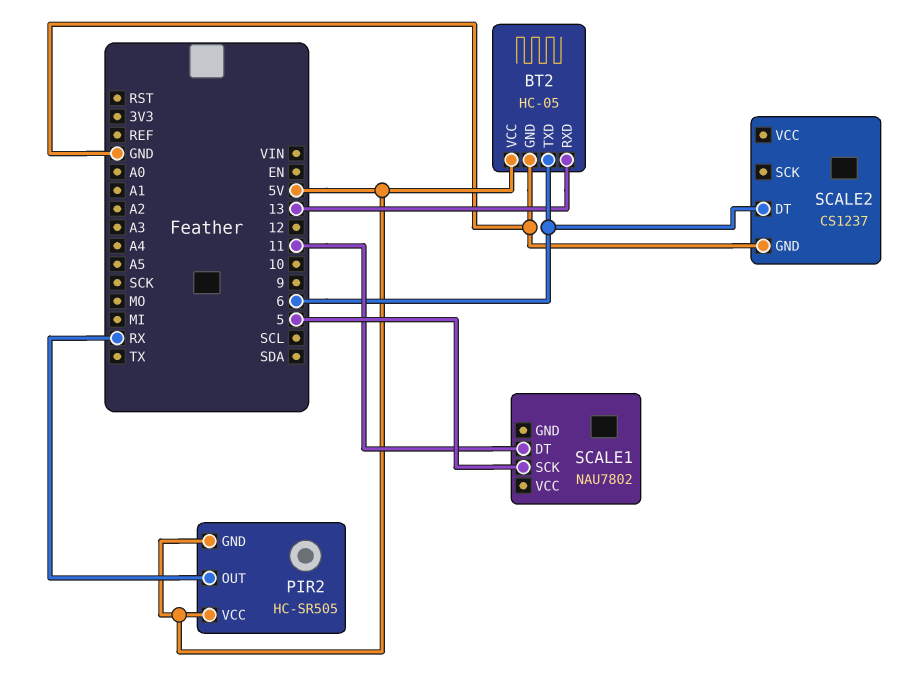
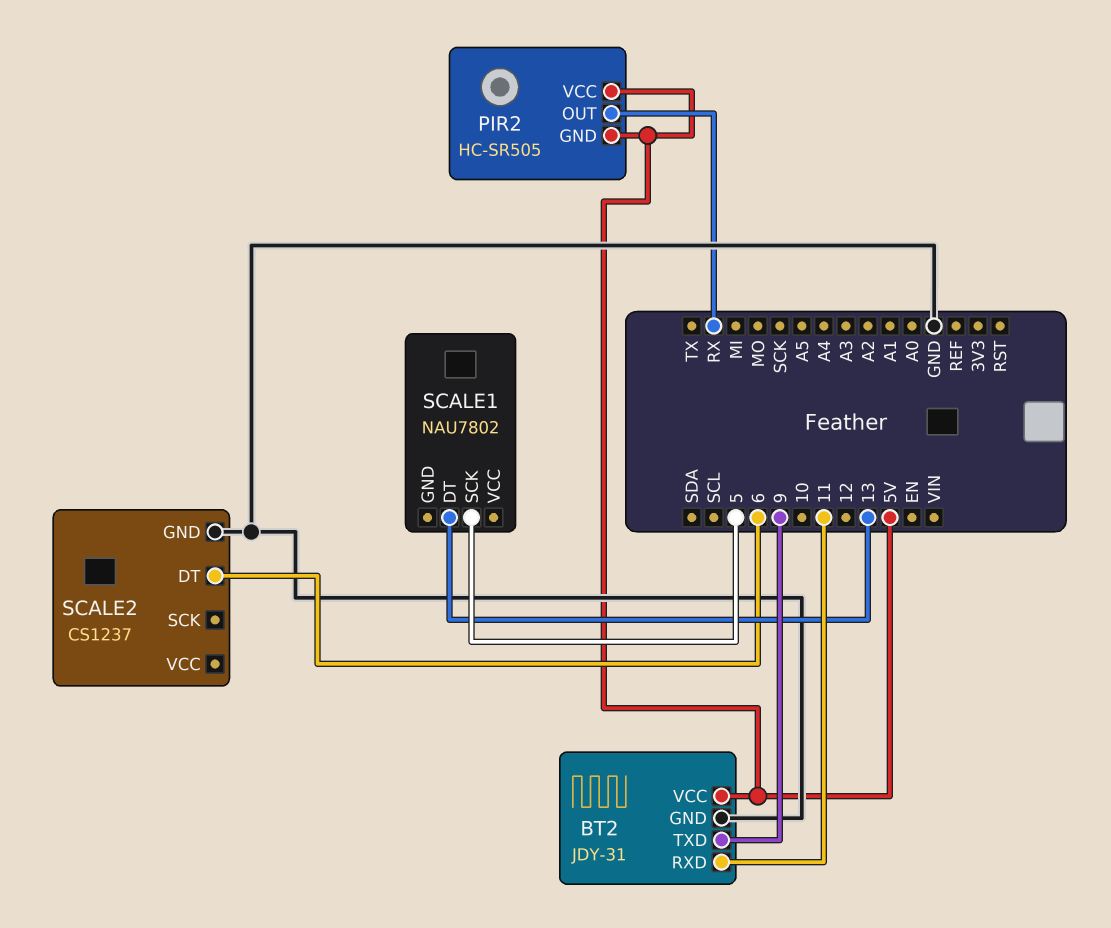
BT2: HC-05 -> JDY-31
BT2 pin RXD: 13 -> 11
BT2 pin TXD: 6 -> 9
SCALE1 pin DT: 11 -> 13

